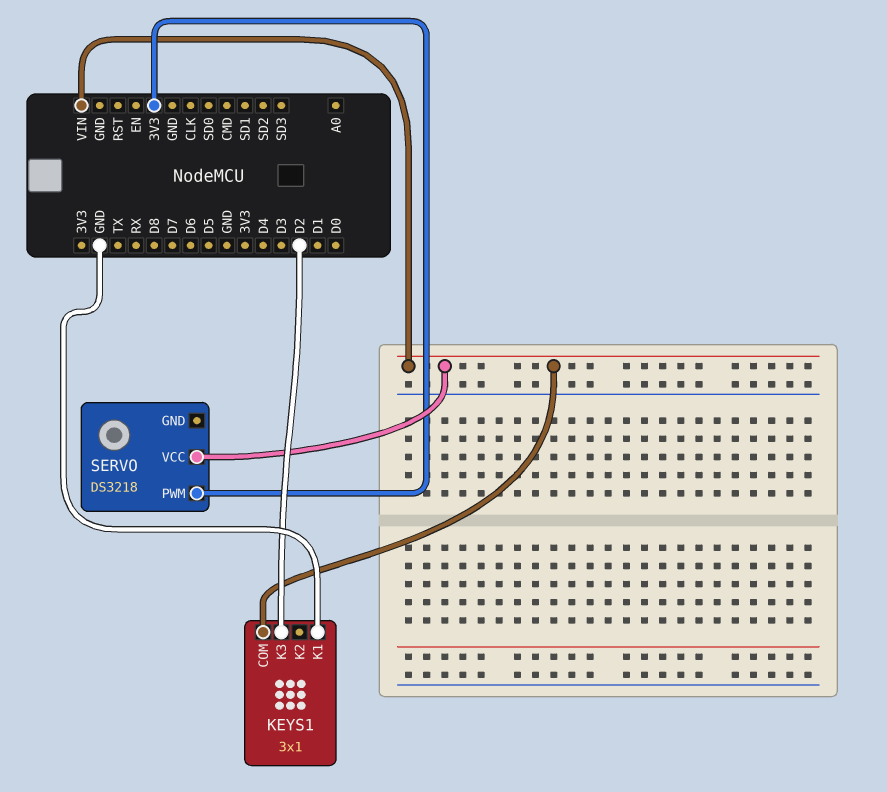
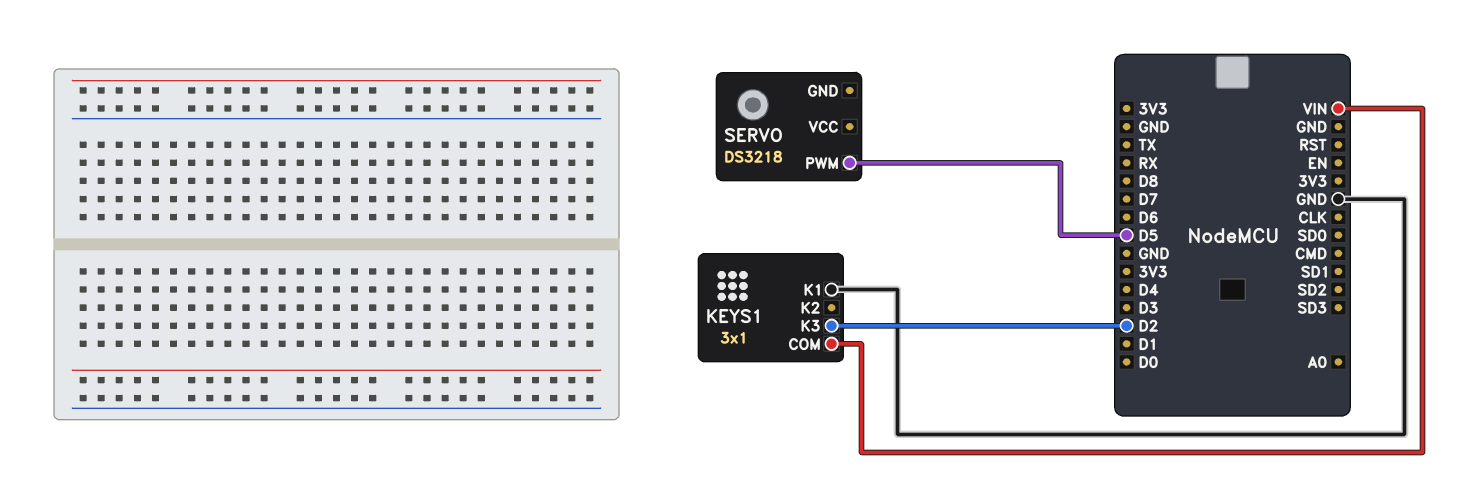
SERVO pin PWM: 3V3 -> D5
SERVO pin VCC: VIN -> none

